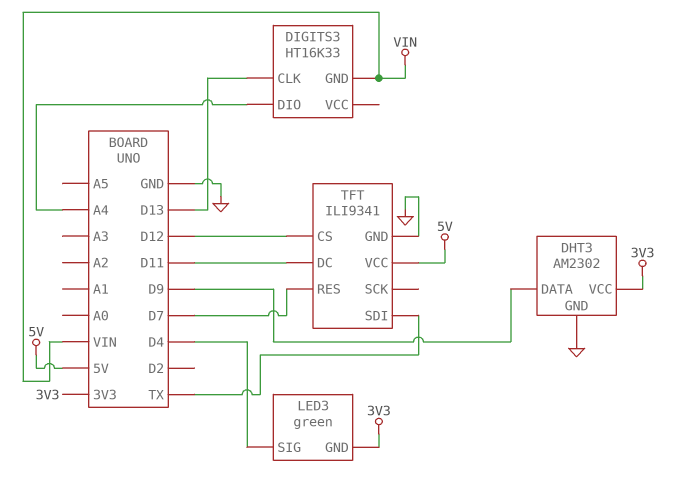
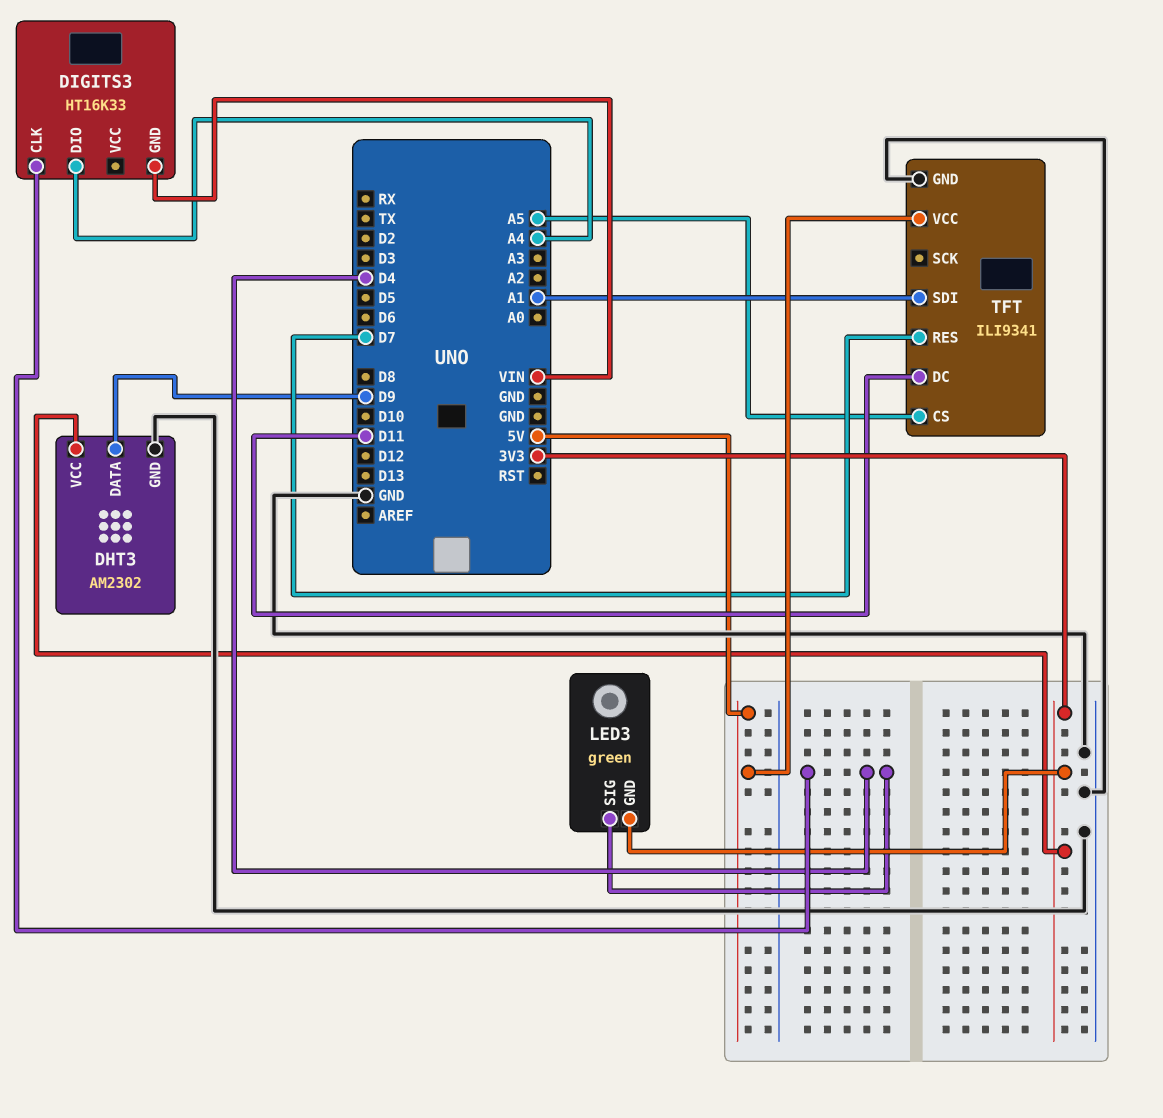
DIGITS3 pin CLK: D13 -> D4
TFT pin CS: D12 -> A5
TFT pin SDI: TX -> A1

